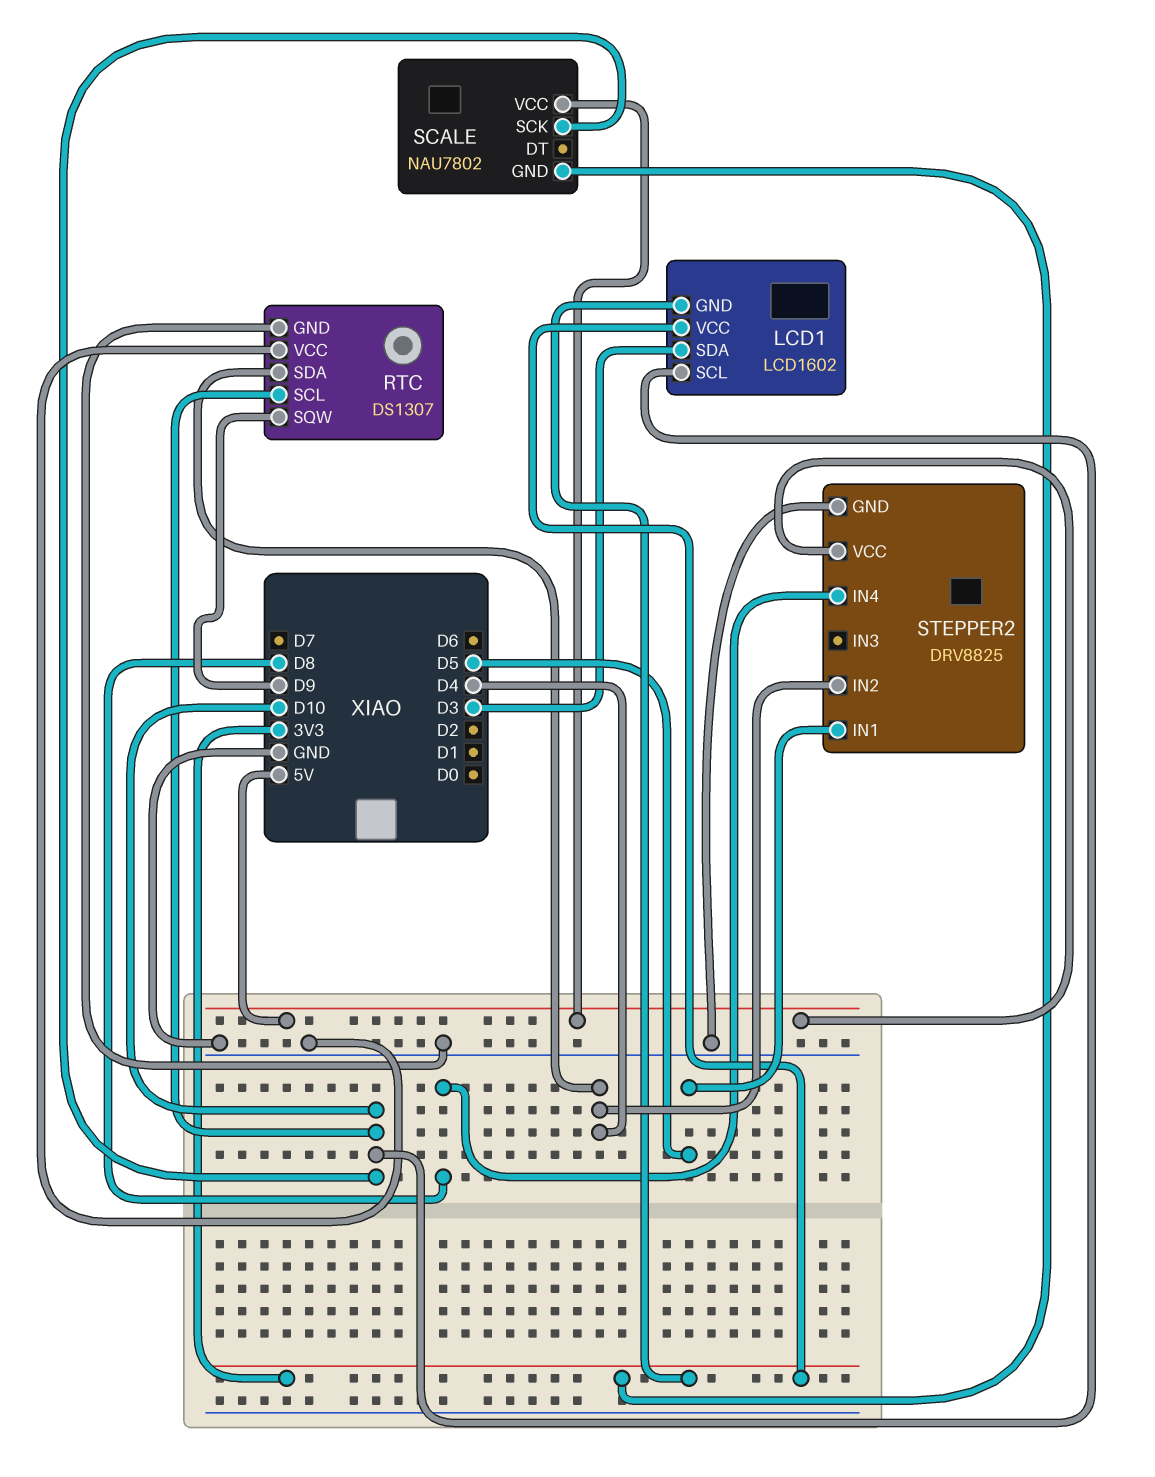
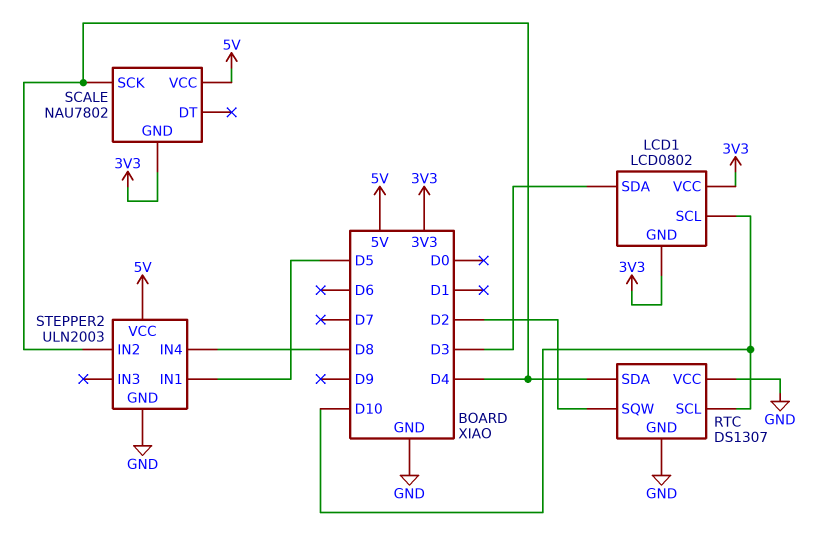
LCD1: LCD1602 -> LCD0802
RTC pin SQW: D9 -> D2
SCALE pin SCK: D10 -> D4
STEPPER2: DRV8825 -> ULN2003

